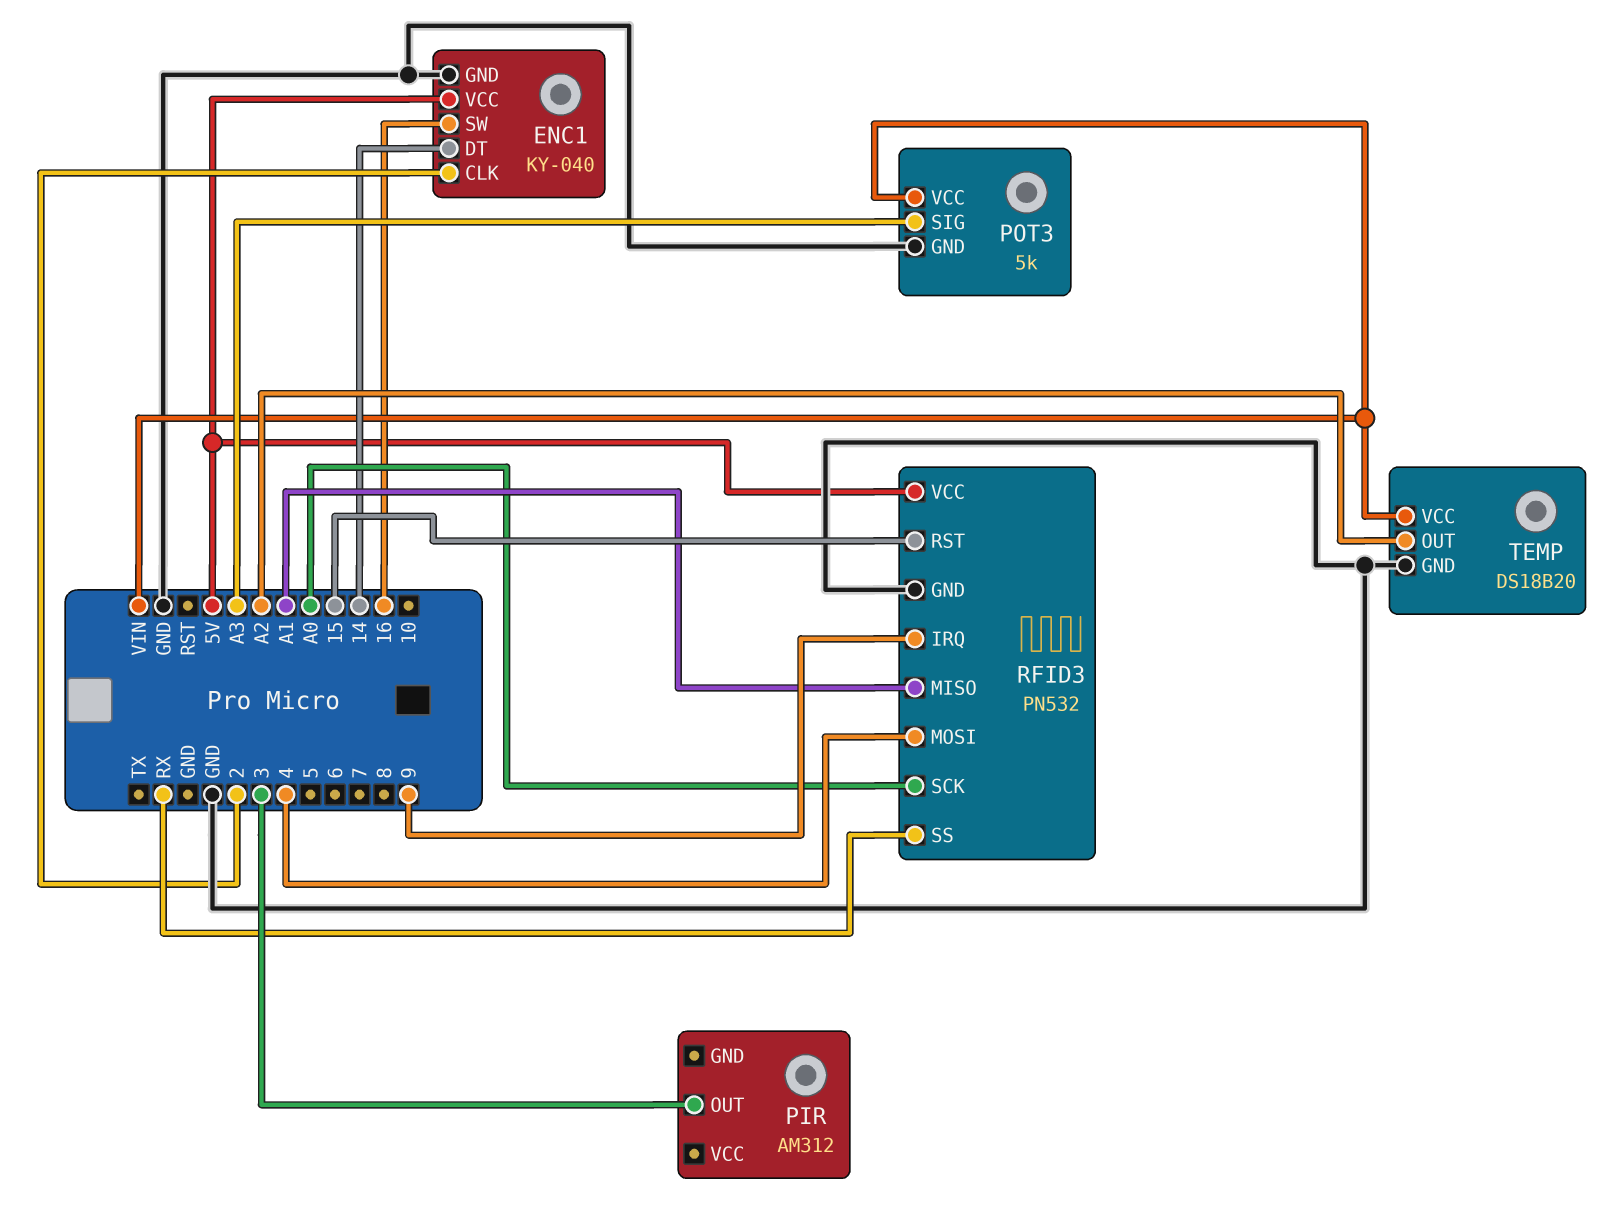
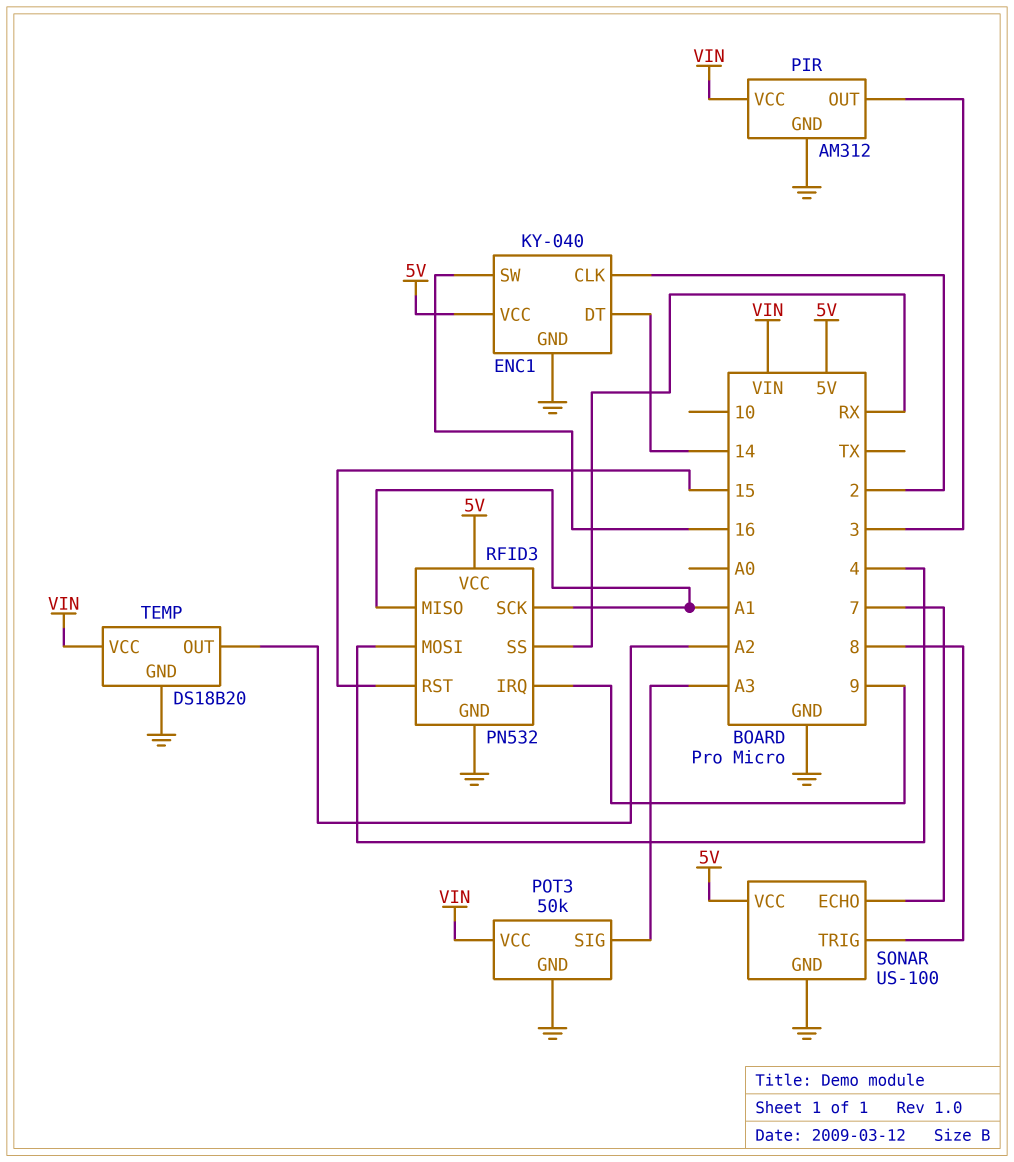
PIR pin GND: none -> GND
PIR pin VCC: none -> VIN
POT3: 5k -> 50k
RFID3 pin SCK: A0 -> A1
SONAR: none -> US-100
SONAR pin ECHO: none -> 7
SONAR pin GND: none -> GND
SONAR pin TRIG: none -> 8
SONAR pin VCC: none -> 5V

